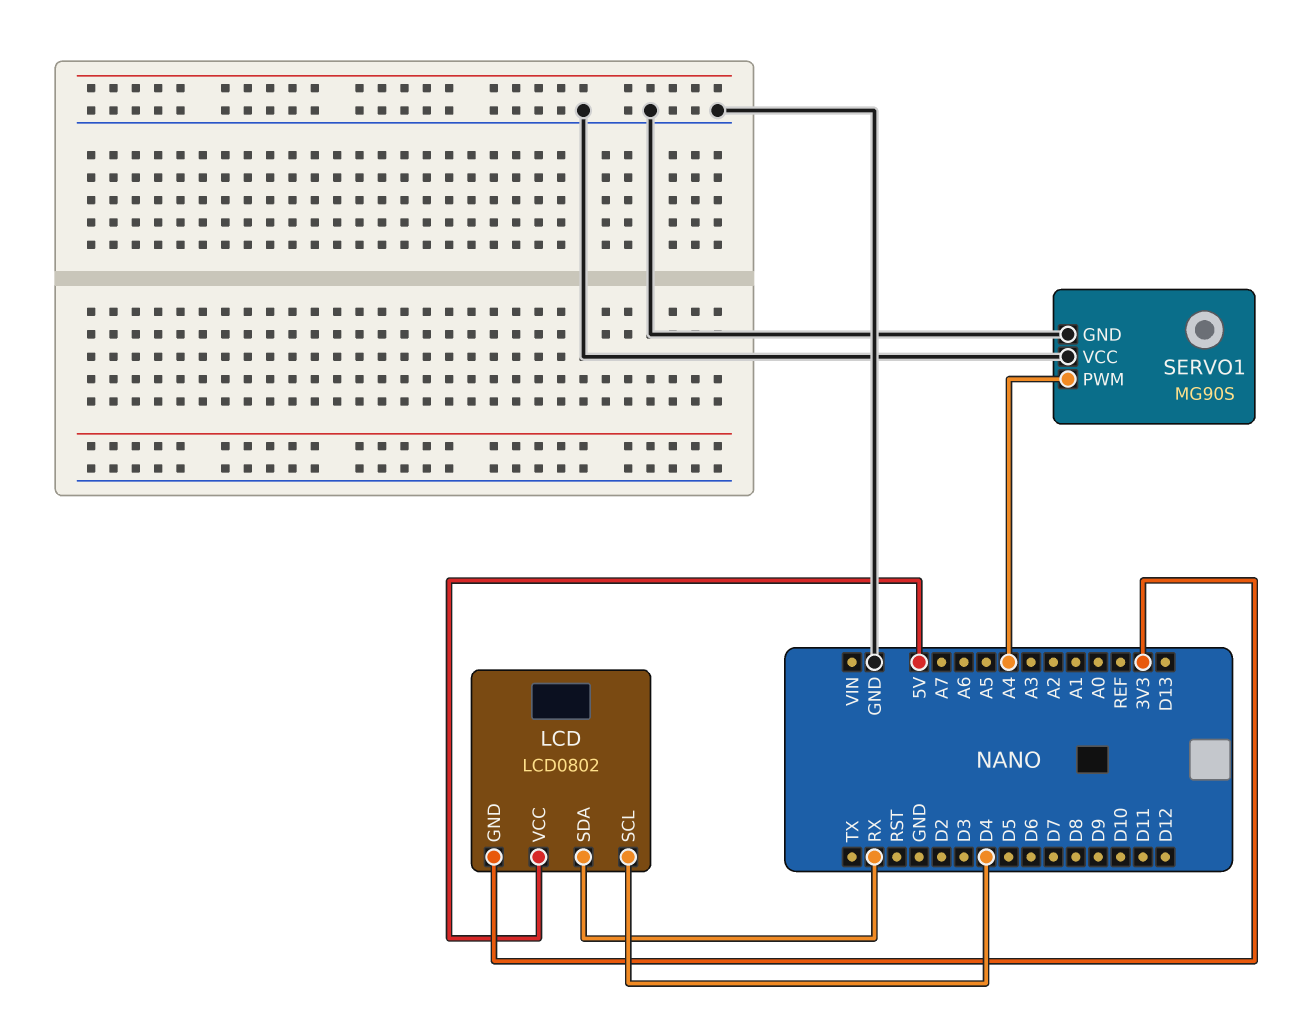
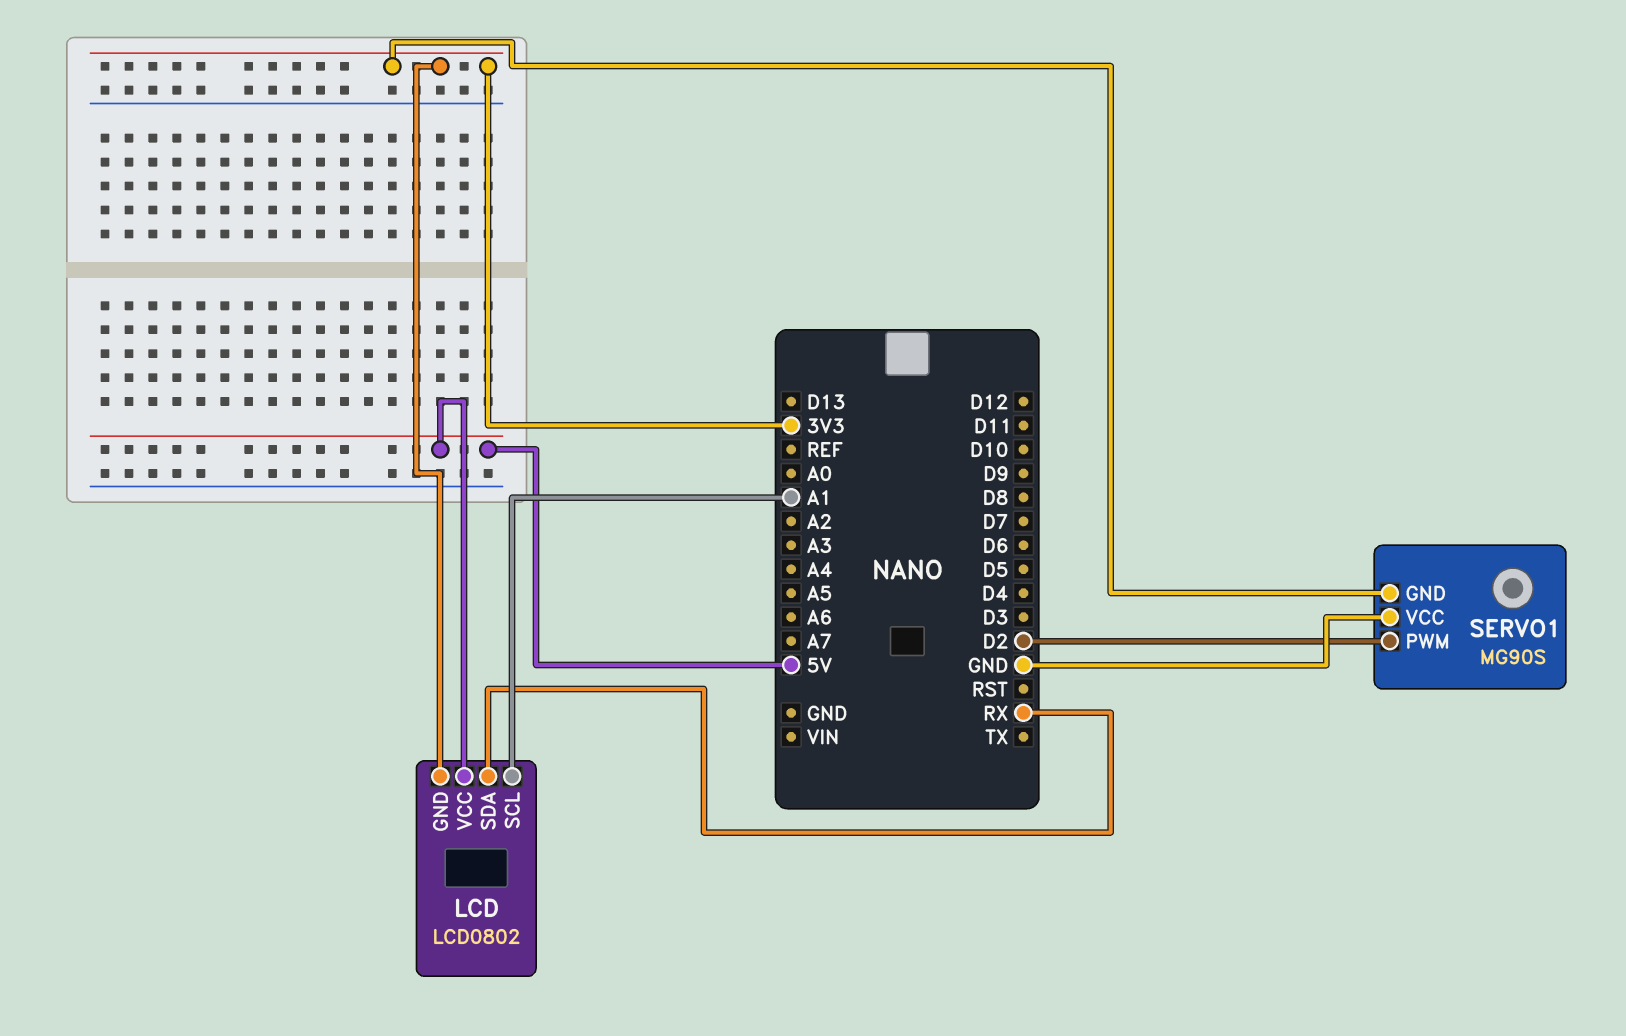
LCD pin SCL: D4 -> A1
SERVO1 pin GND: GND -> 3V3
SERVO1 pin PWM: A4 -> D2

